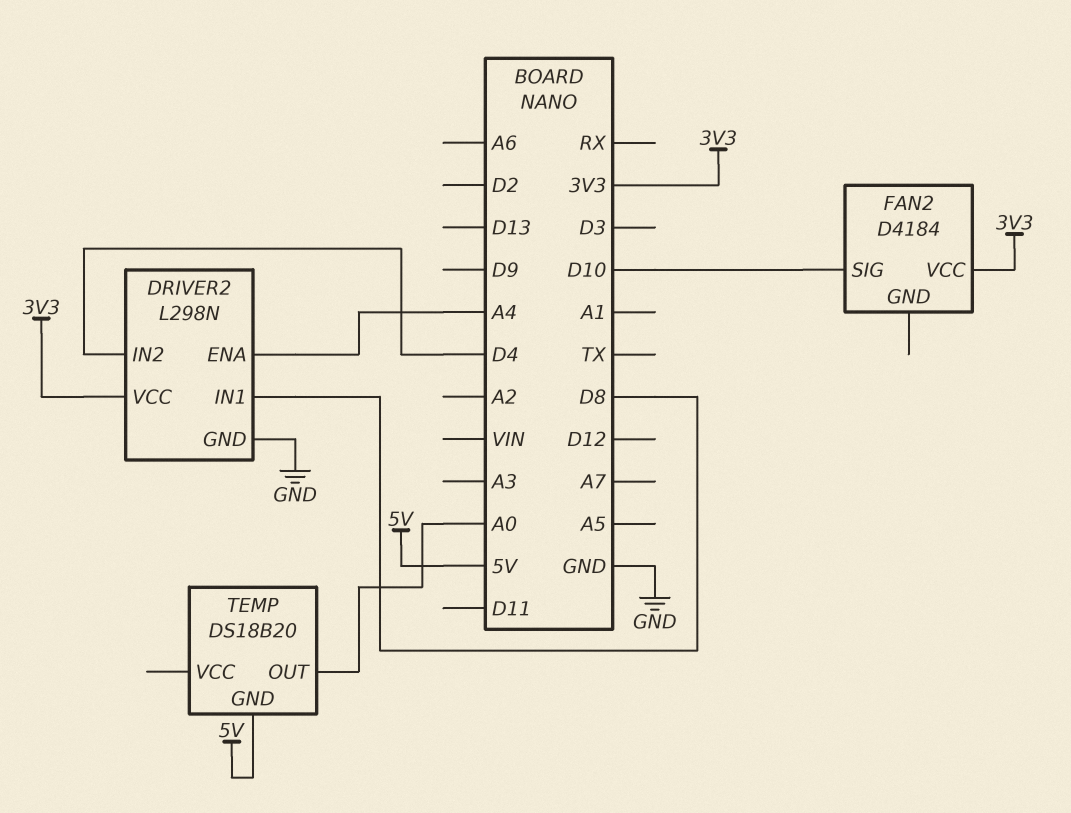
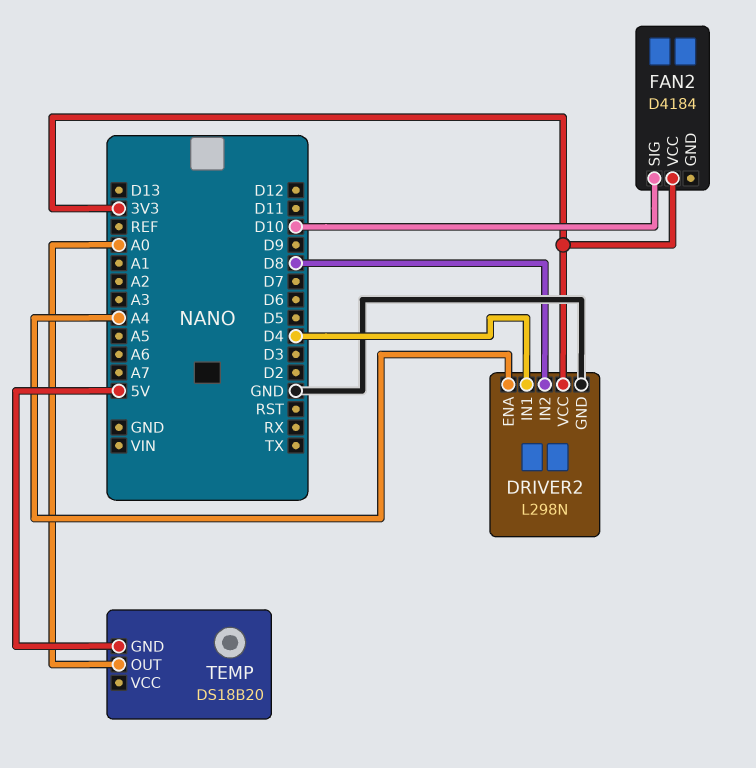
DRIVER2 pin IN1: D8 -> D4
DRIVER2 pin IN2: D4 -> D8

